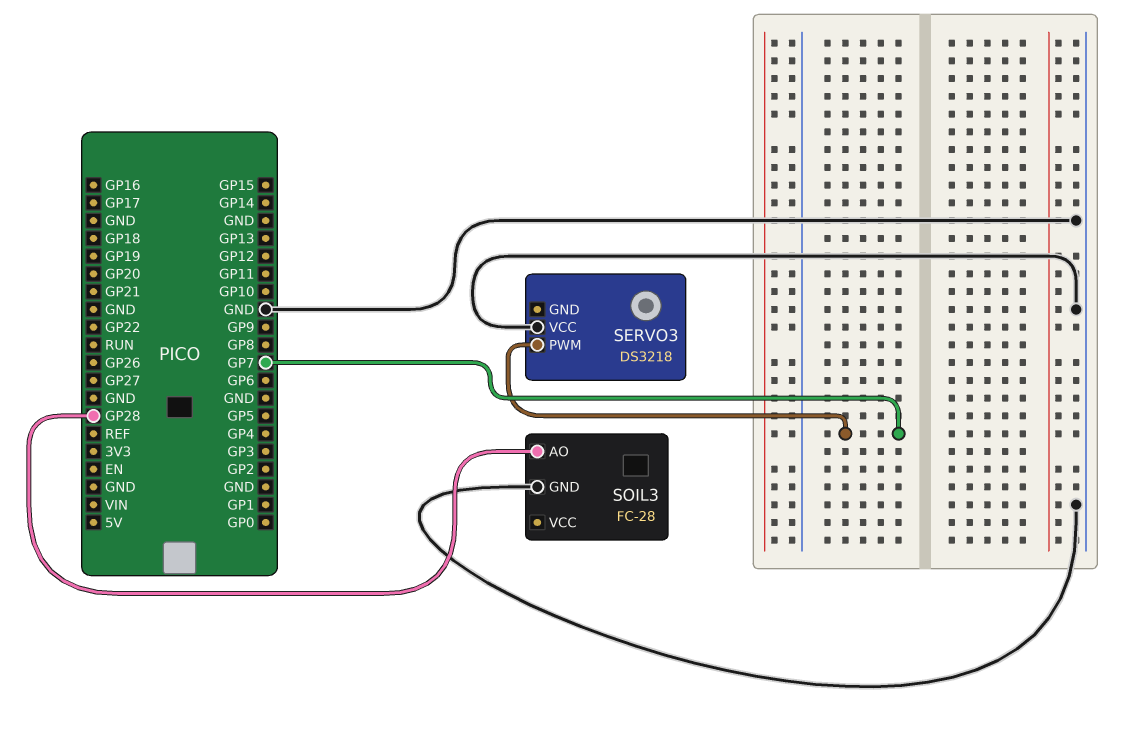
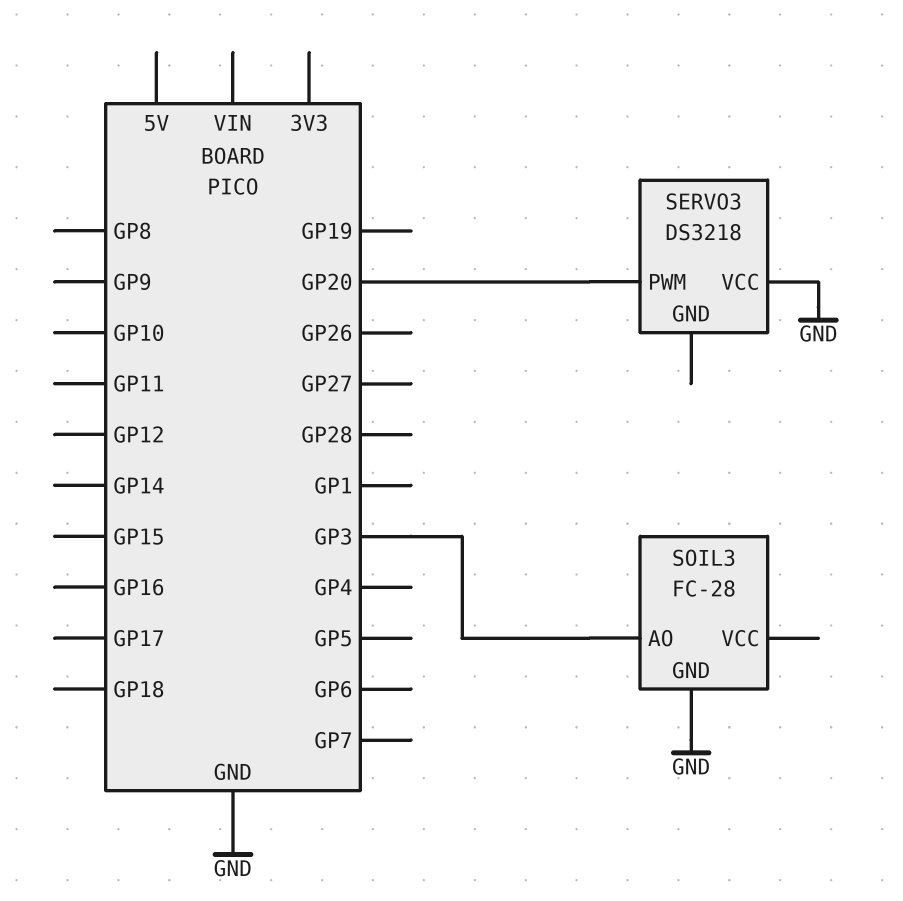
SERVO3 pin PWM: GP7 -> GP20
SOIL3 pin AO: GP28 -> GP3

